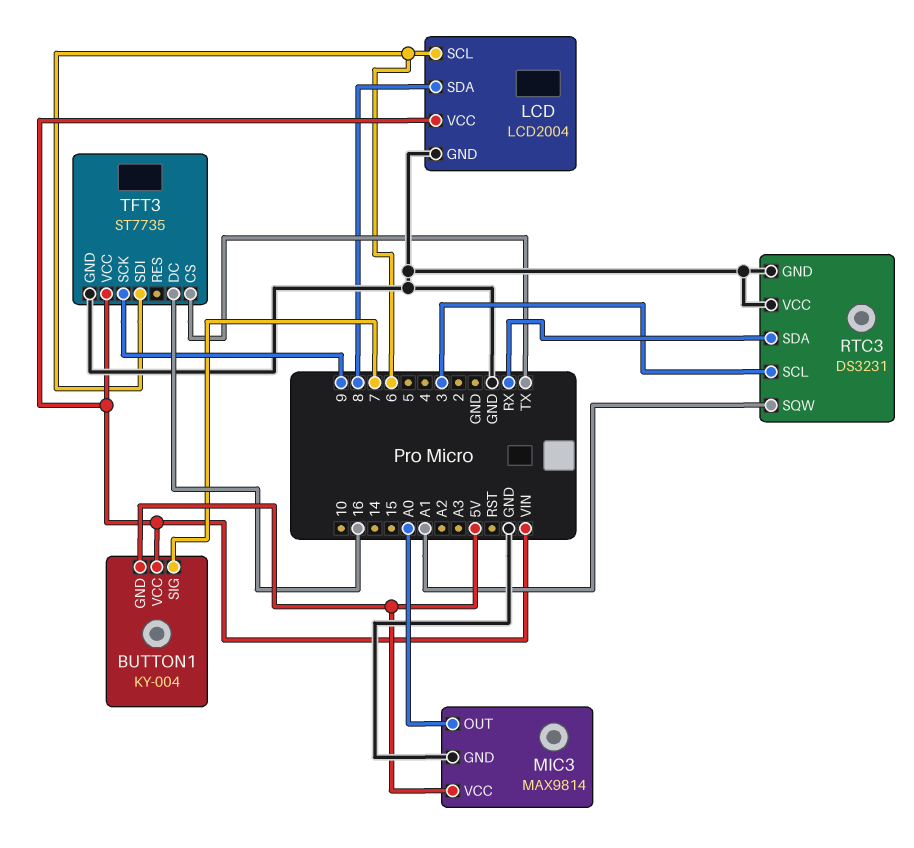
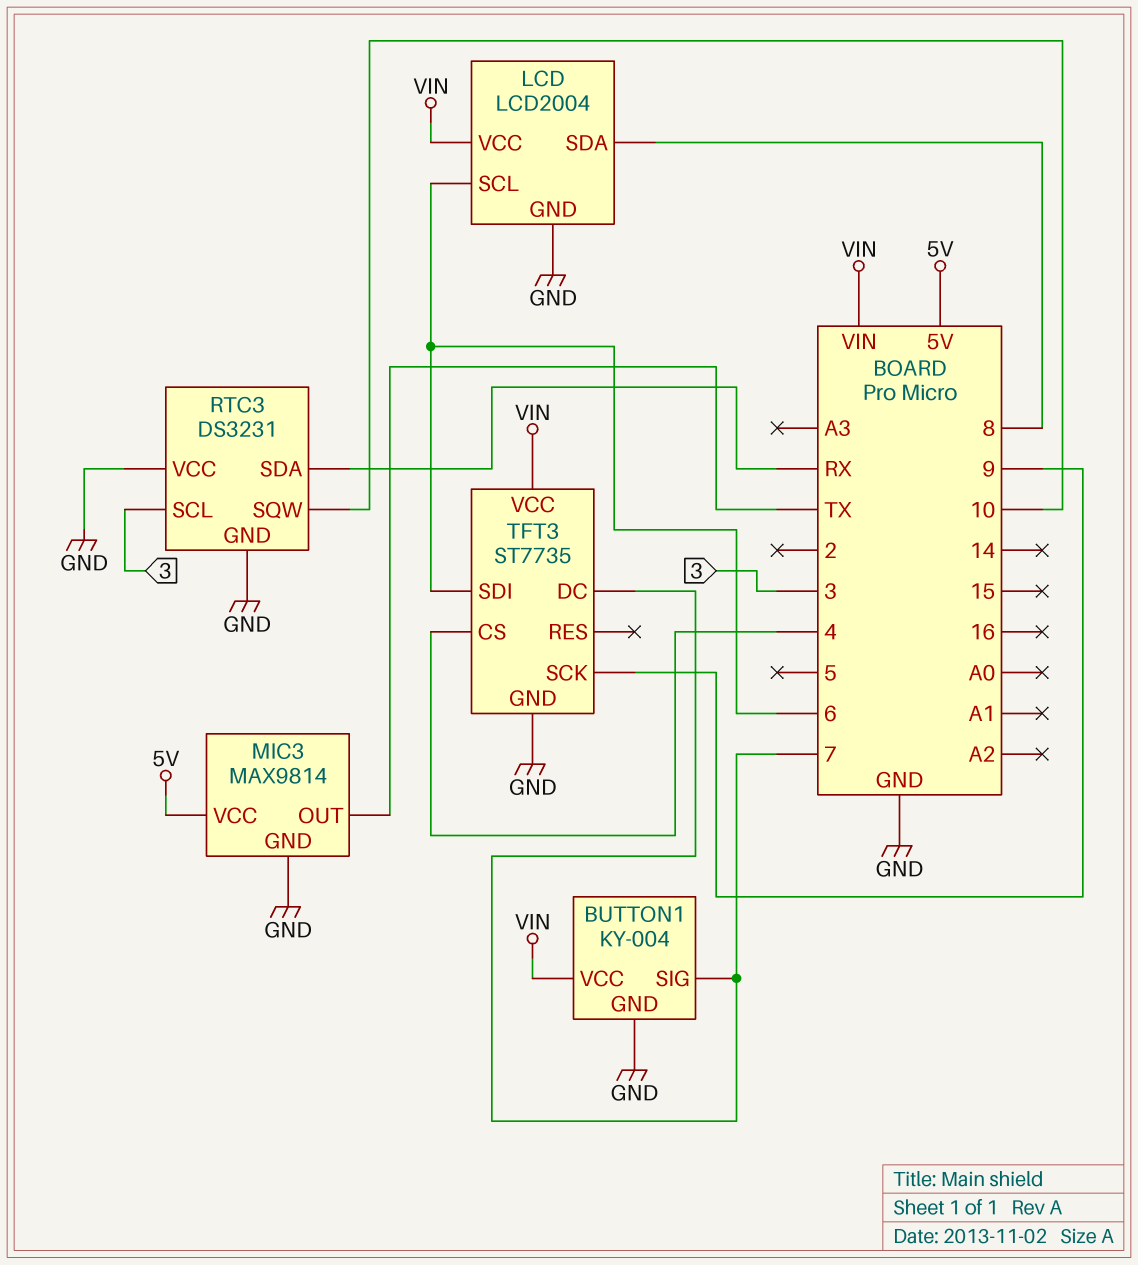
BUTTON1 pin GND: 5V -> GND
MIC3 pin OUT: A0 -> TX
RTC3 pin SQW: A1 -> 10
TFT3 pin CS: TX -> 4
TFT3 pin DC: 16 -> 7

